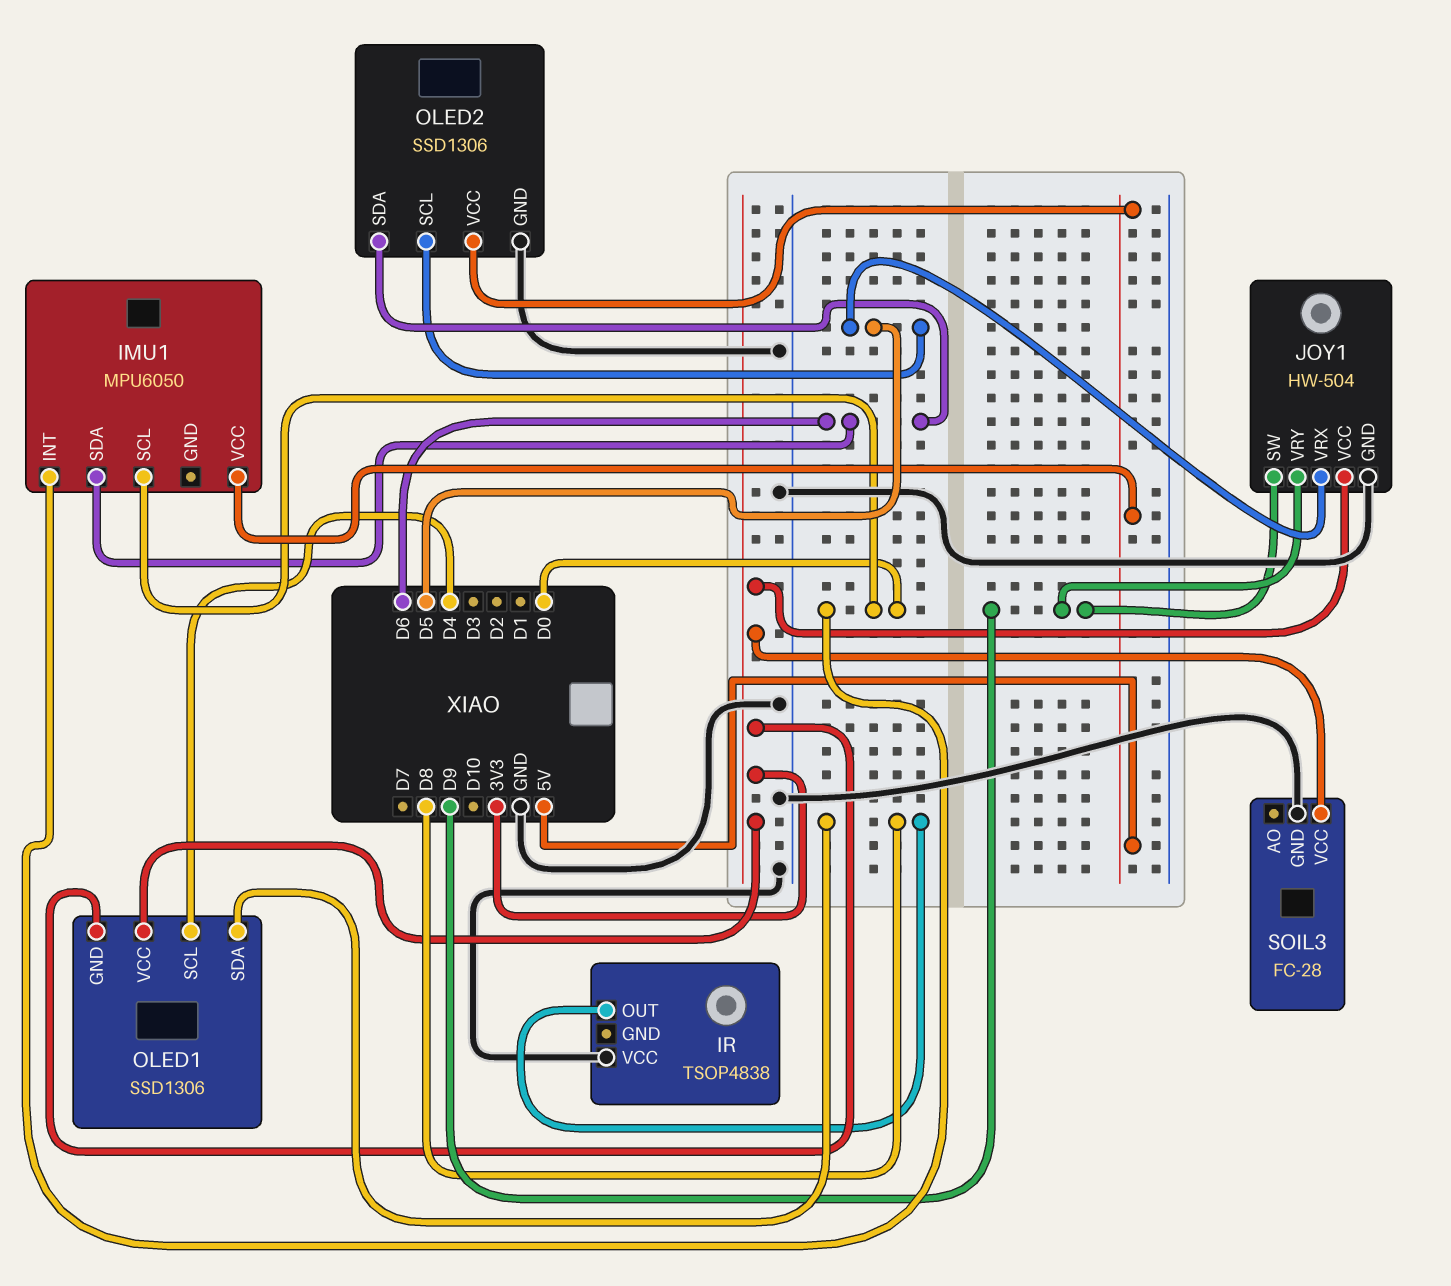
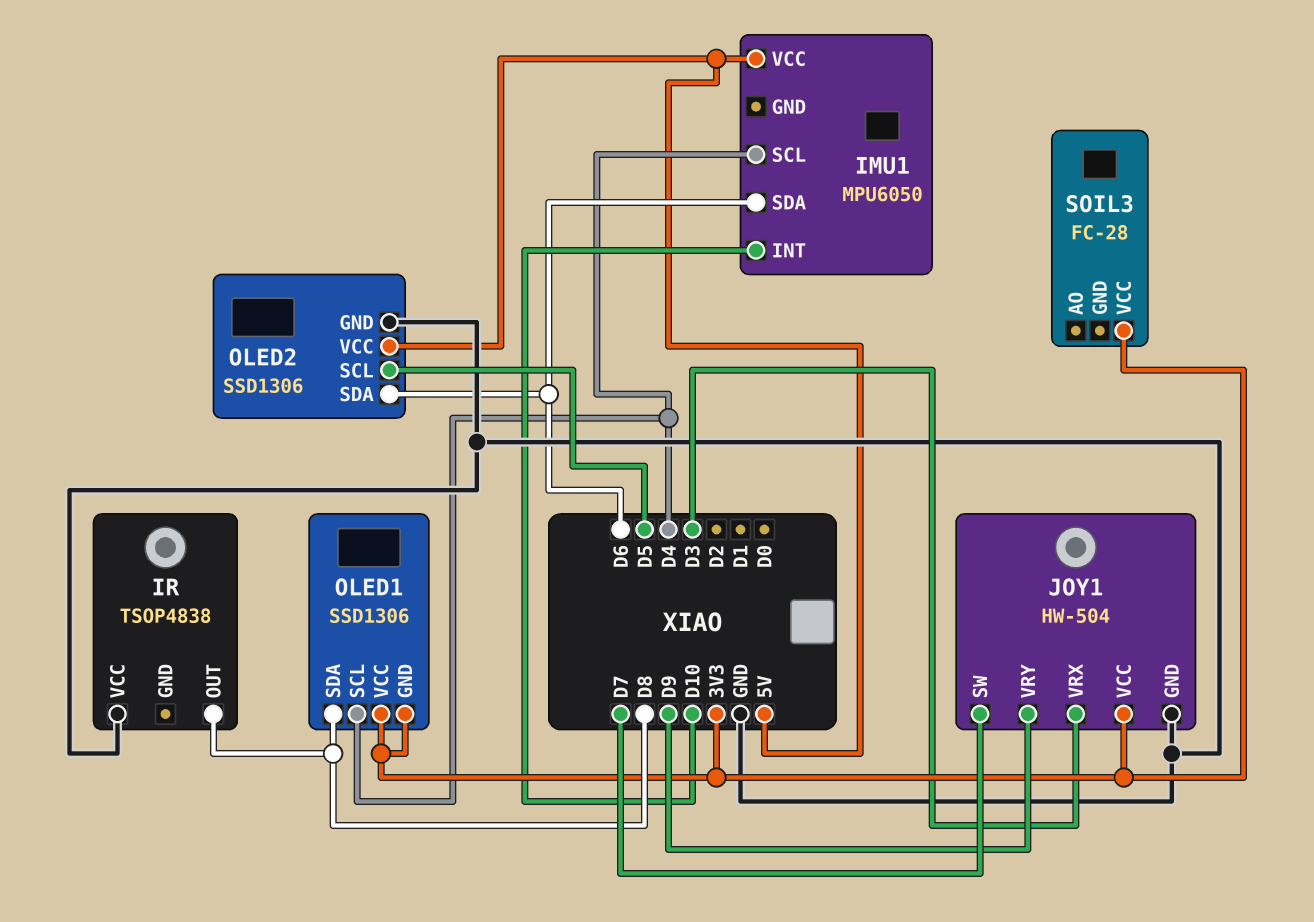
IMU1 pin INT: D0 -> D10
IMU1 pin SCL: D0 -> D4
JOY1 pin SW: D9 -> D7
JOY1 pin VRX: D5 -> D3
SOIL3 pin GND: GND -> none

